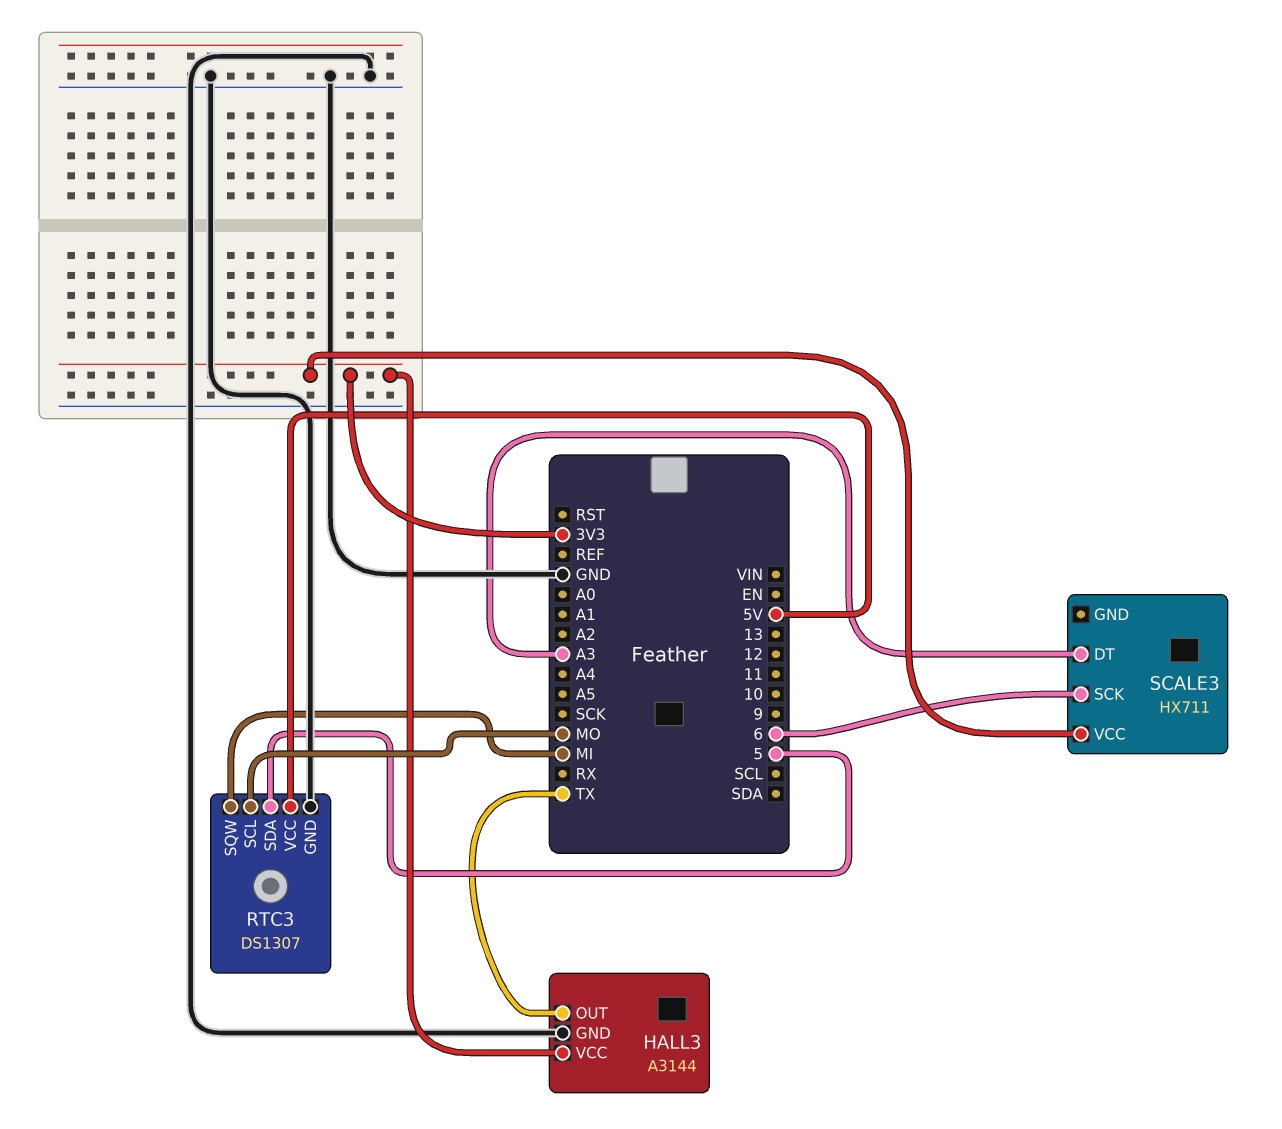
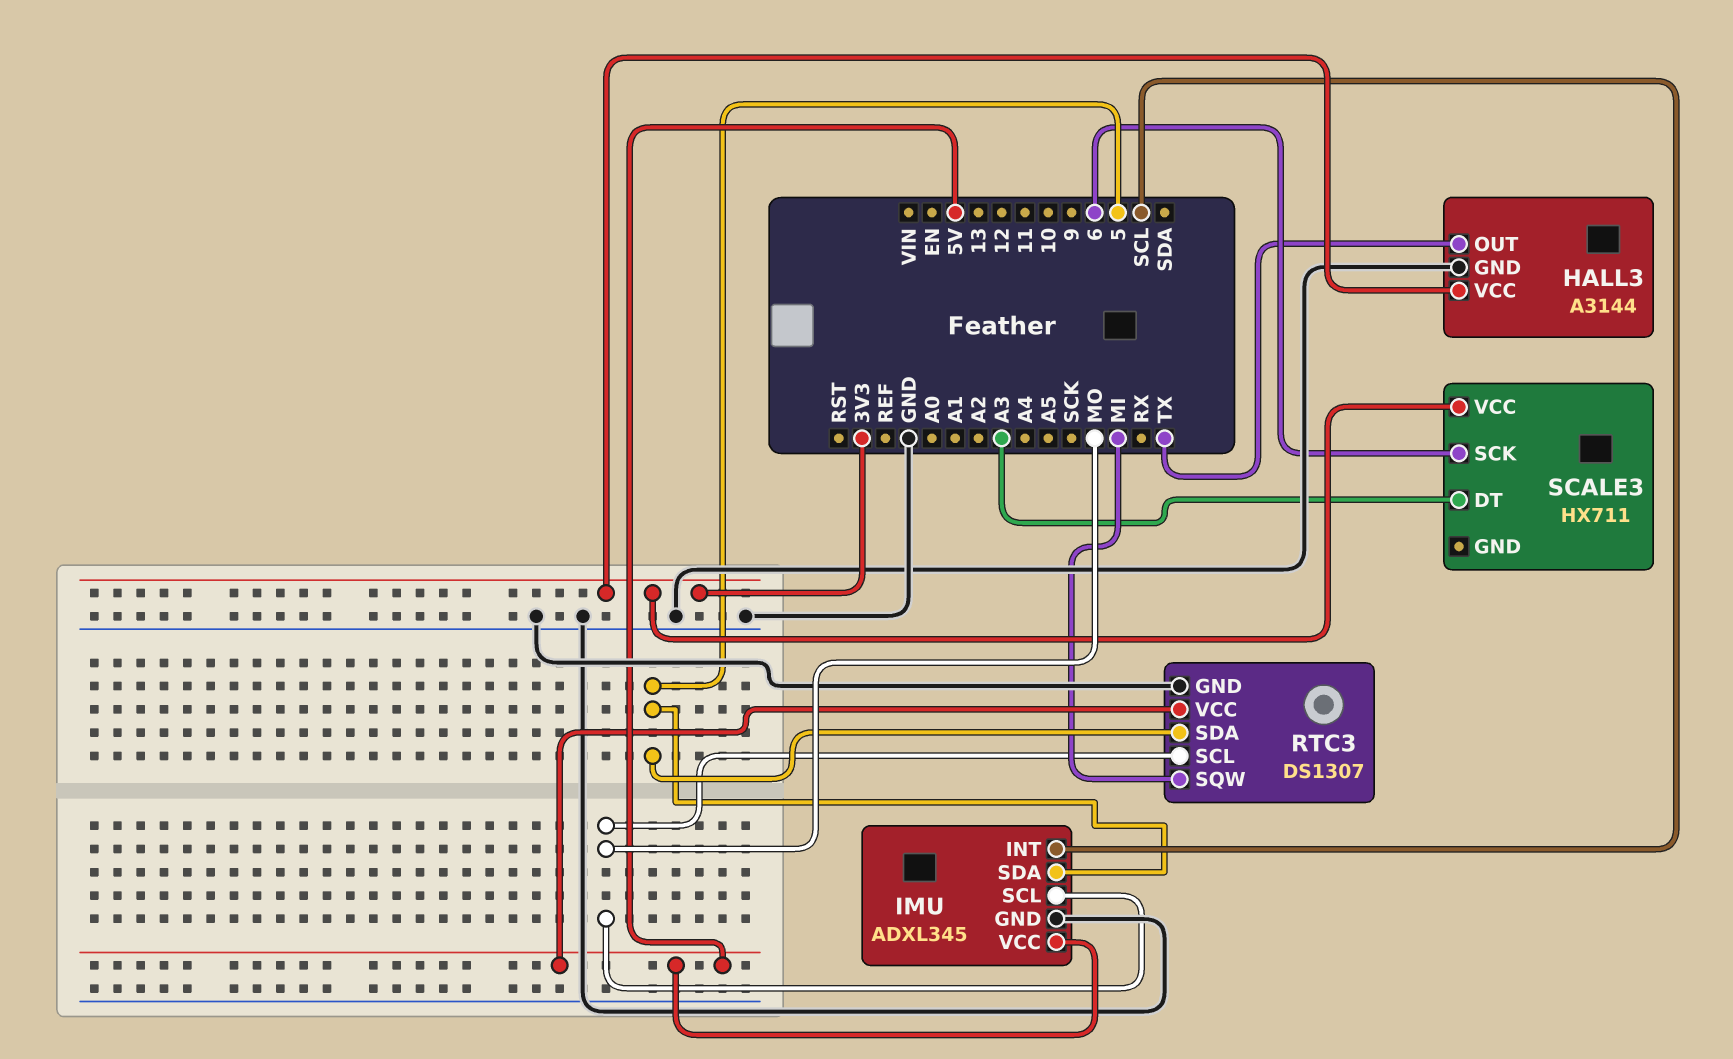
IMU: none -> ADXL345
IMU pin GND: none -> GND
IMU pin INT: none -> SCL
IMU pin SCL: none -> MO
IMU pin SDA: none -> 5
IMU pin VCC: none -> 5V

